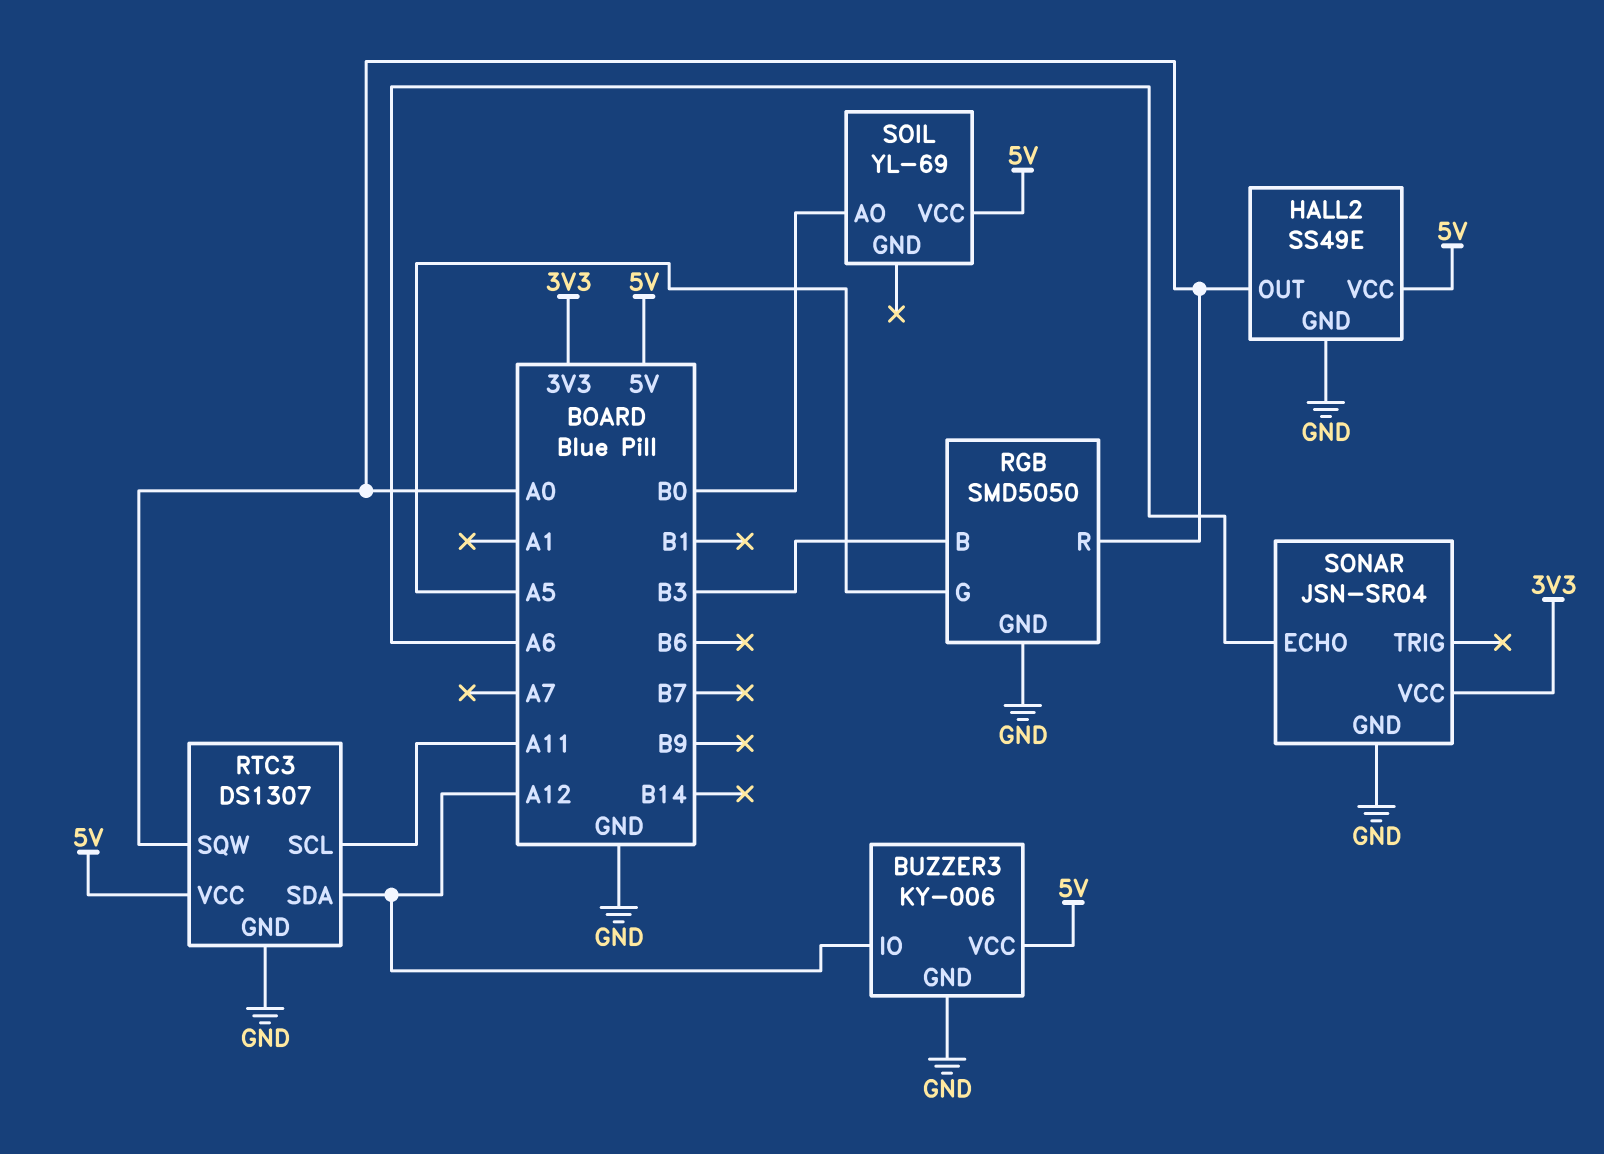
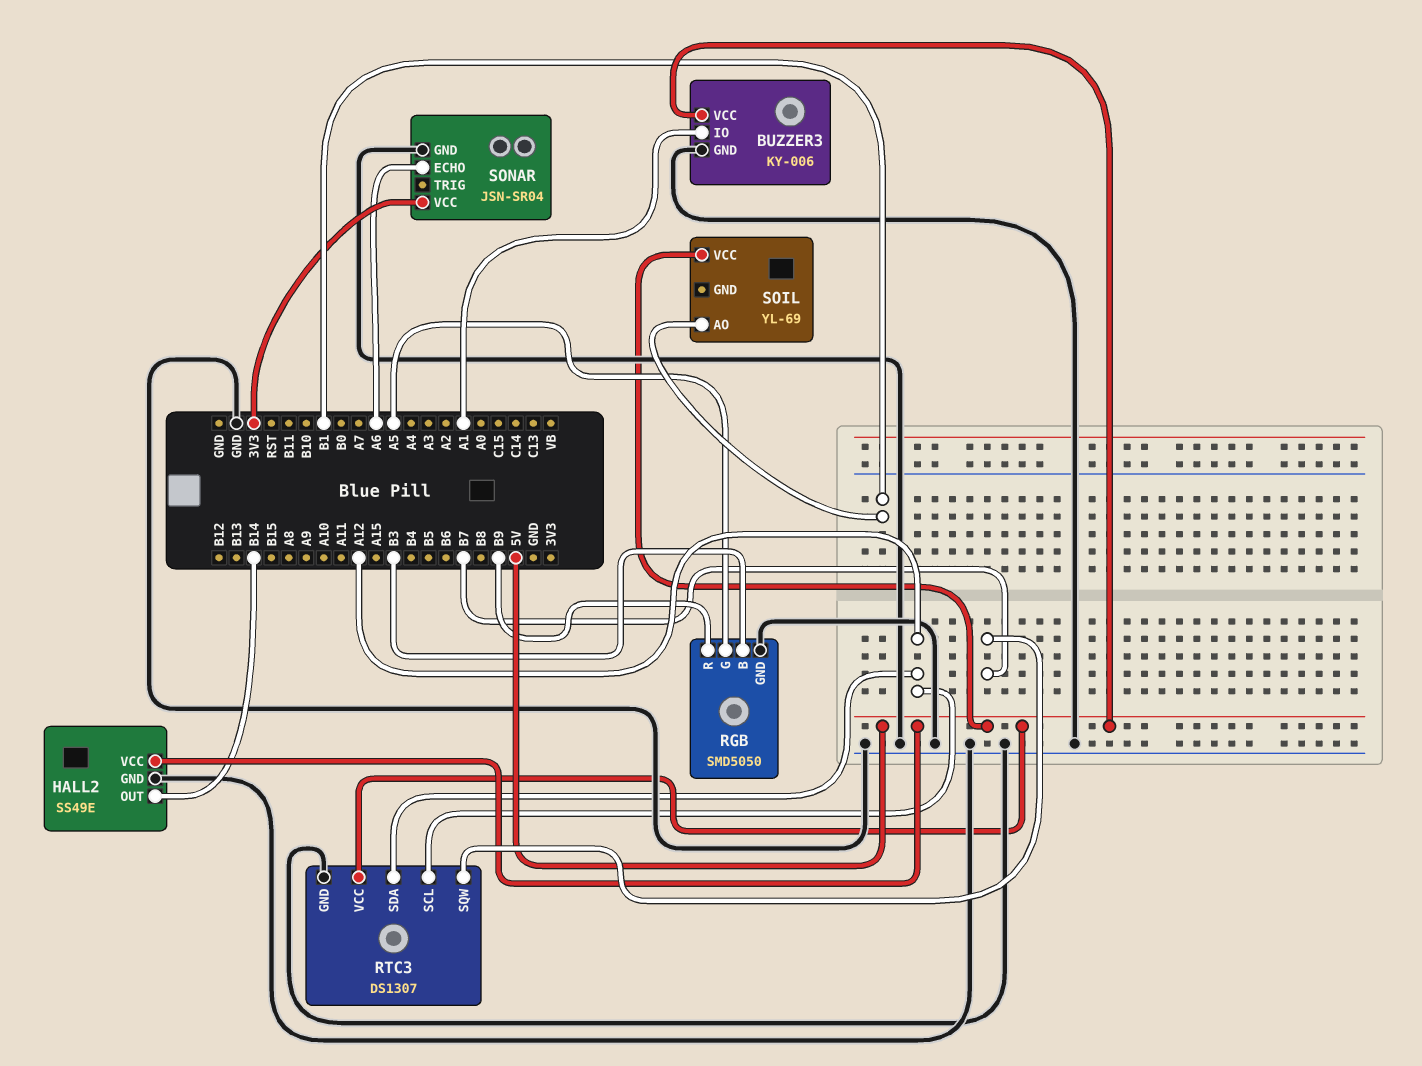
BUZZER3 pin IO: A12 -> A1
HALL2 pin OUT: A0 -> B14
RGB pin R: A0 -> B9
RTC3 pin SCL: A11 -> A12
RTC3 pin SQW: A0 -> B7
SOIL pin AO: B0 -> B1

